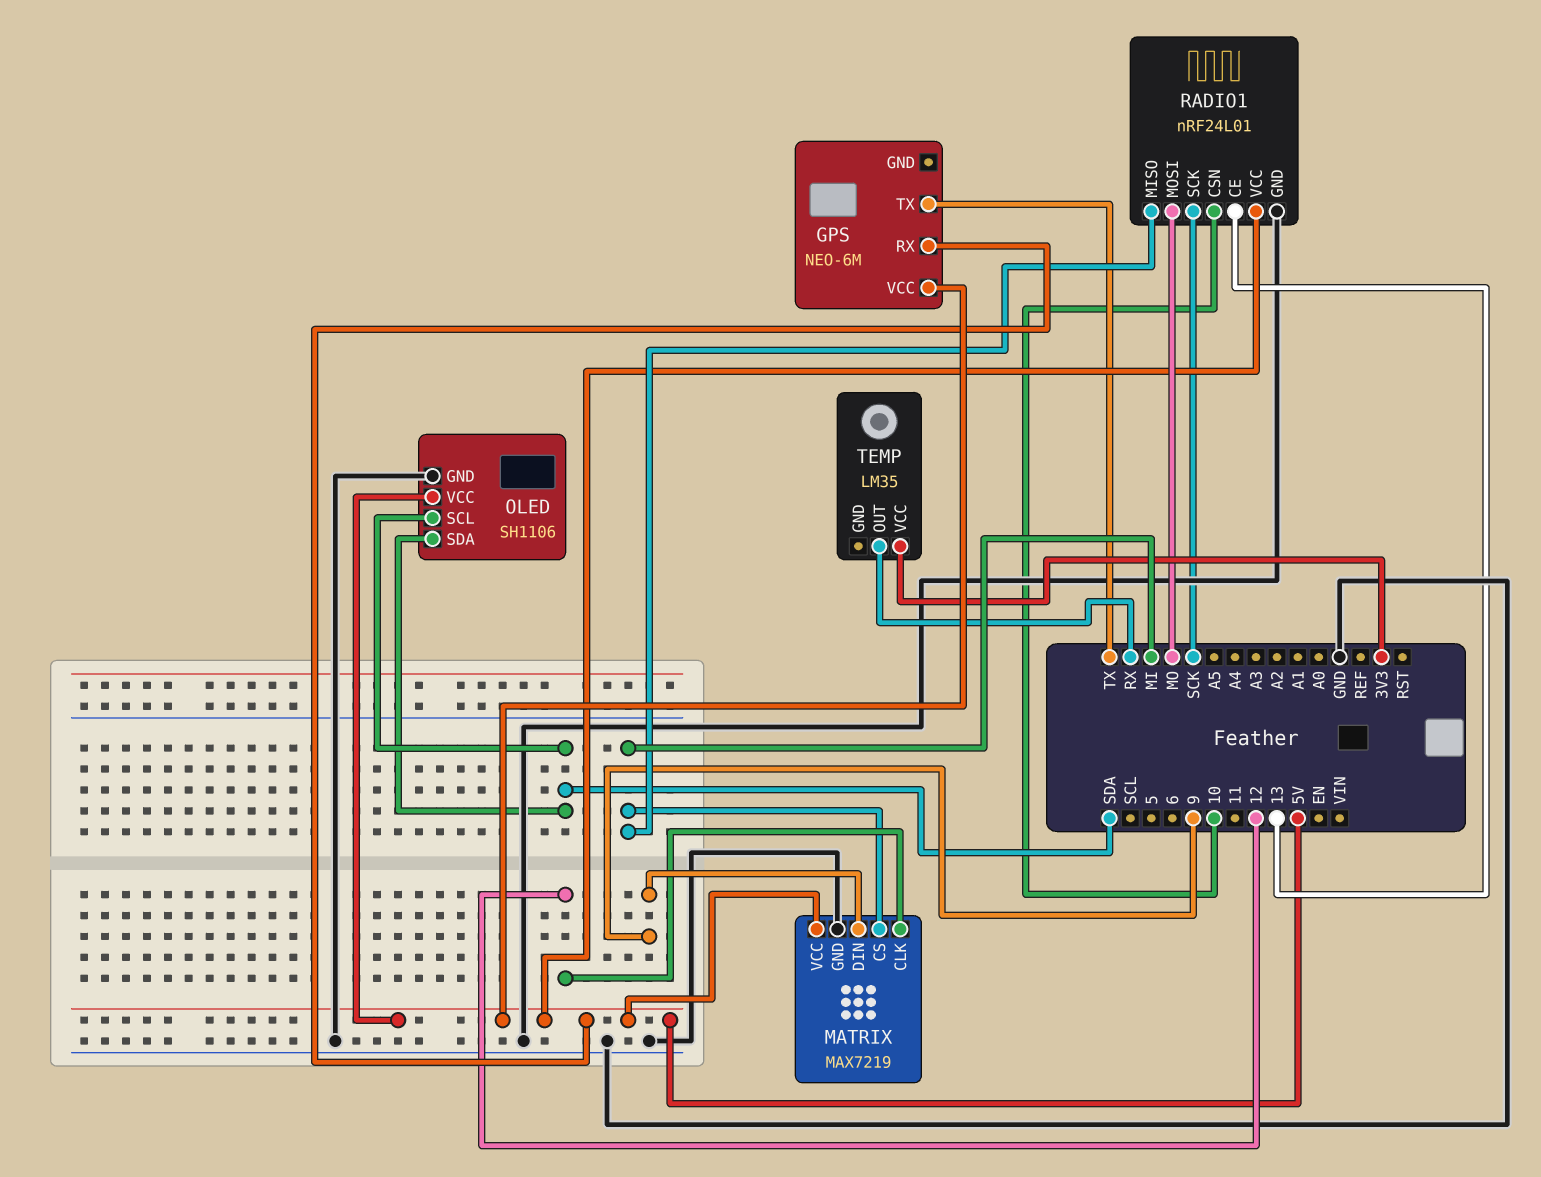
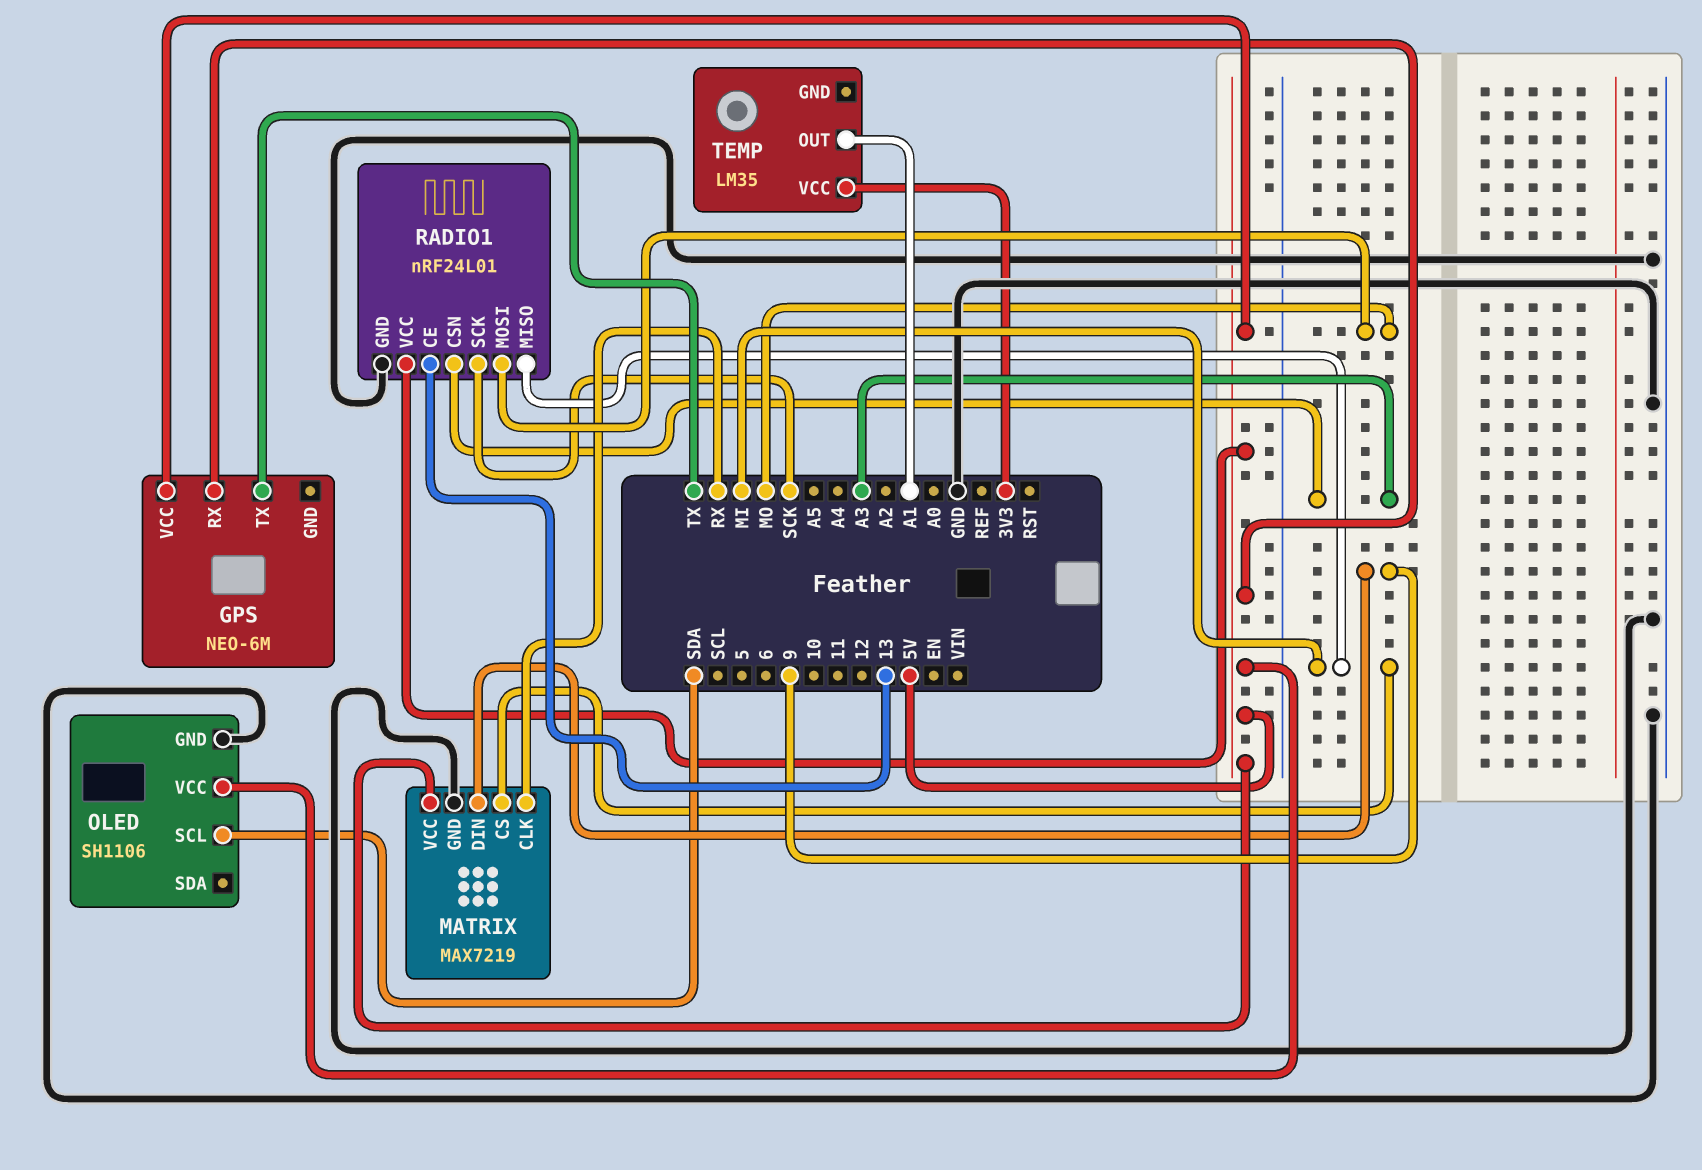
MATRIX pin CLK: 12 -> RX
OLED pin SDA: SDA -> none
RADIO1 pin CSN: 10 -> A3
TEMP pin OUT: RX -> A1

